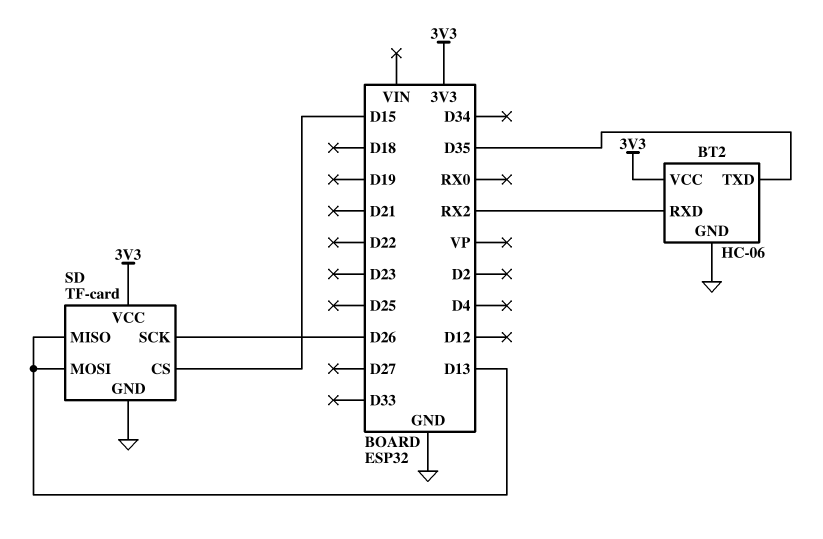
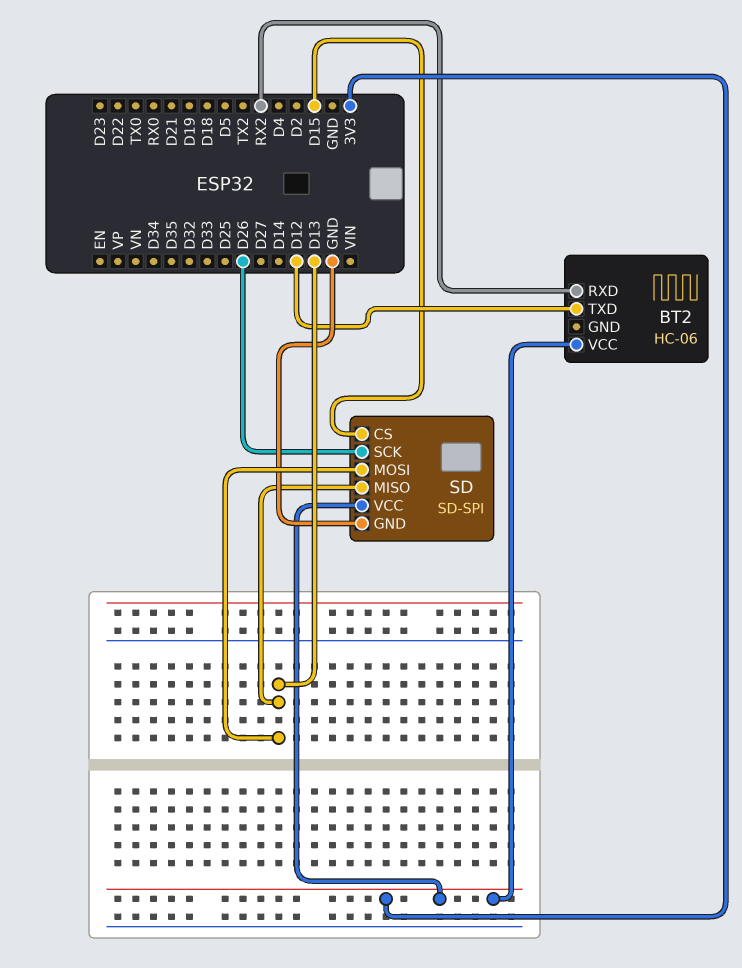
BT2 pin GND: GND -> none
BT2 pin TXD: D35 -> D12
SD: TF-card -> SD-SPI

